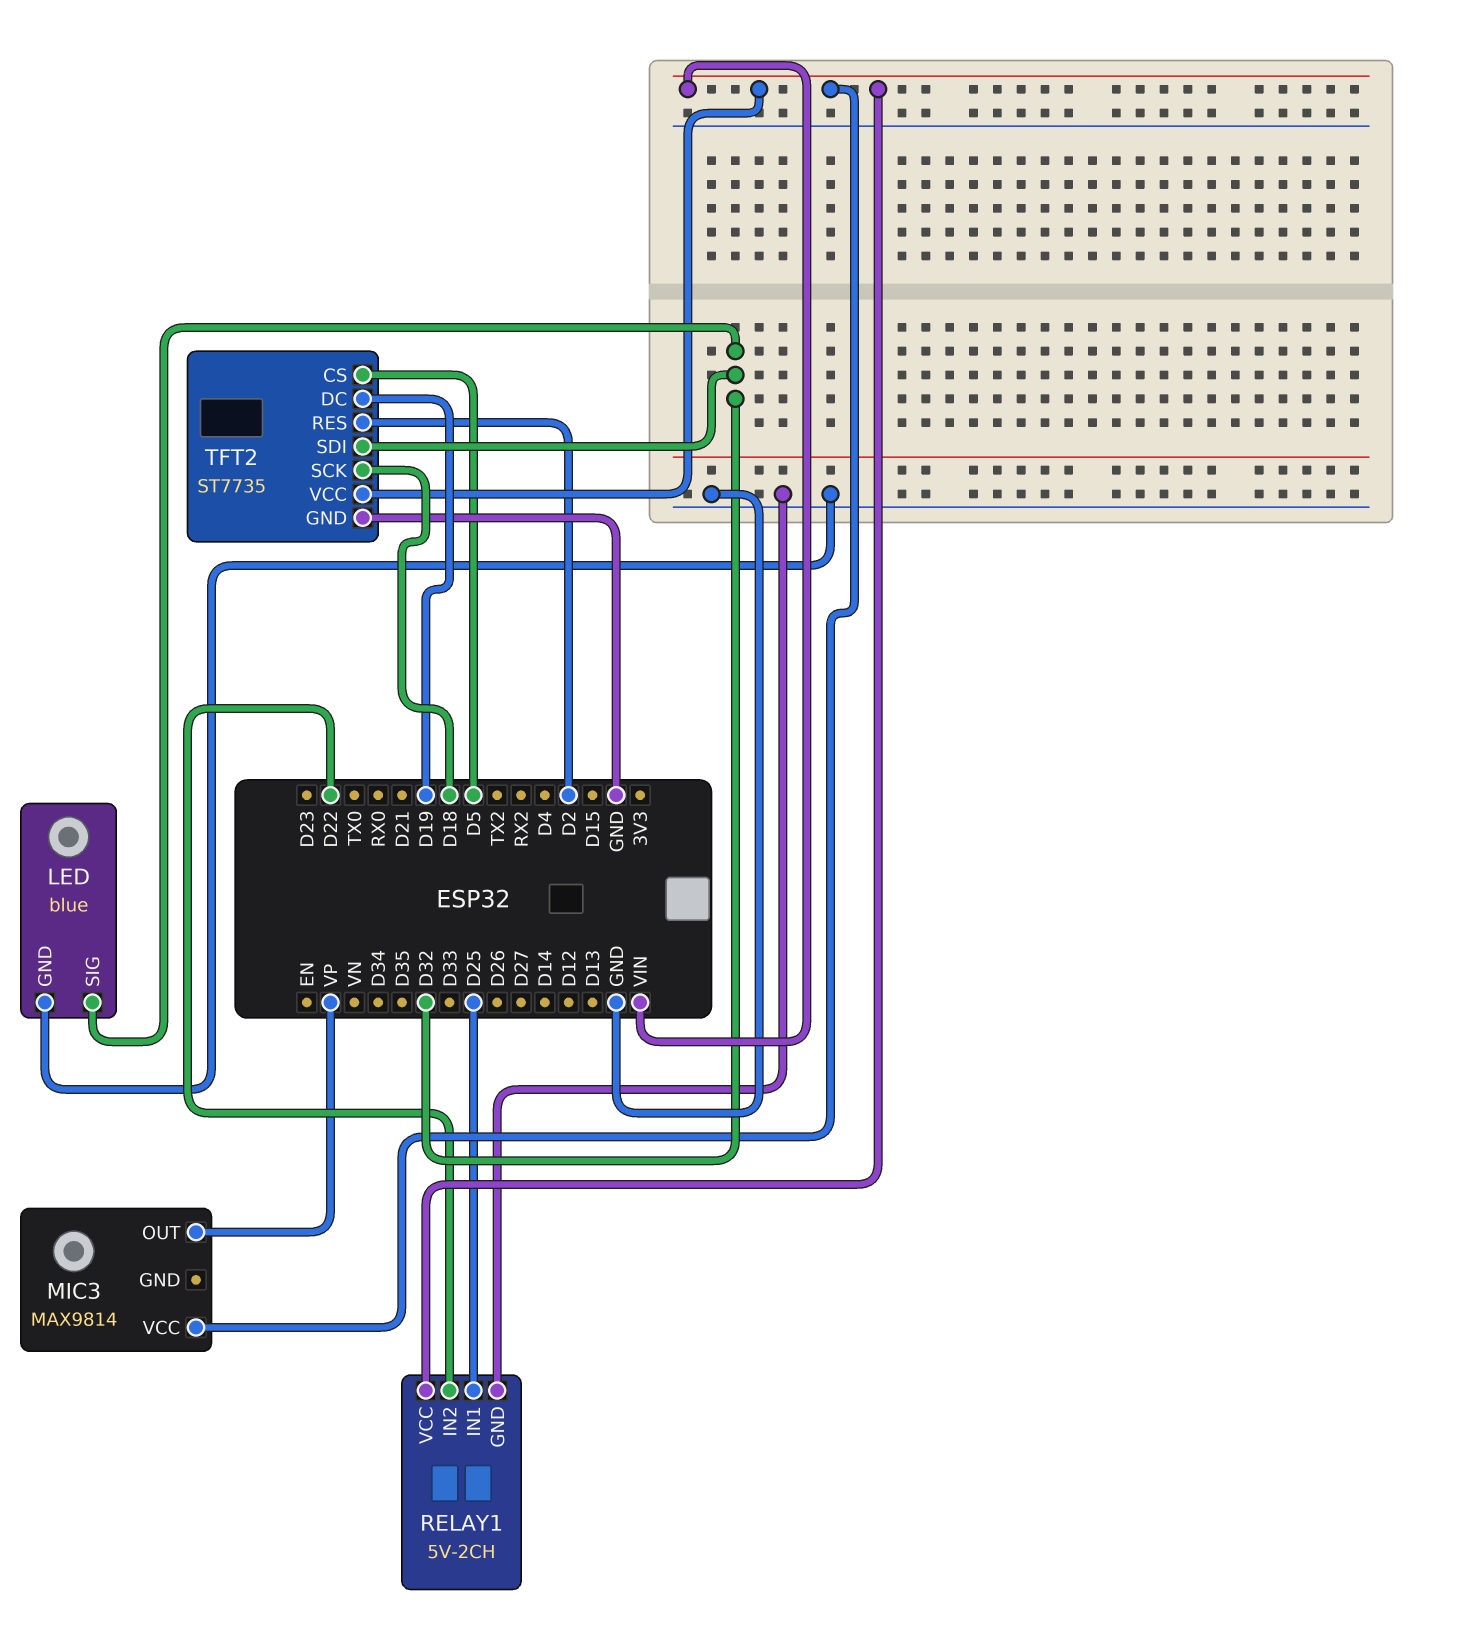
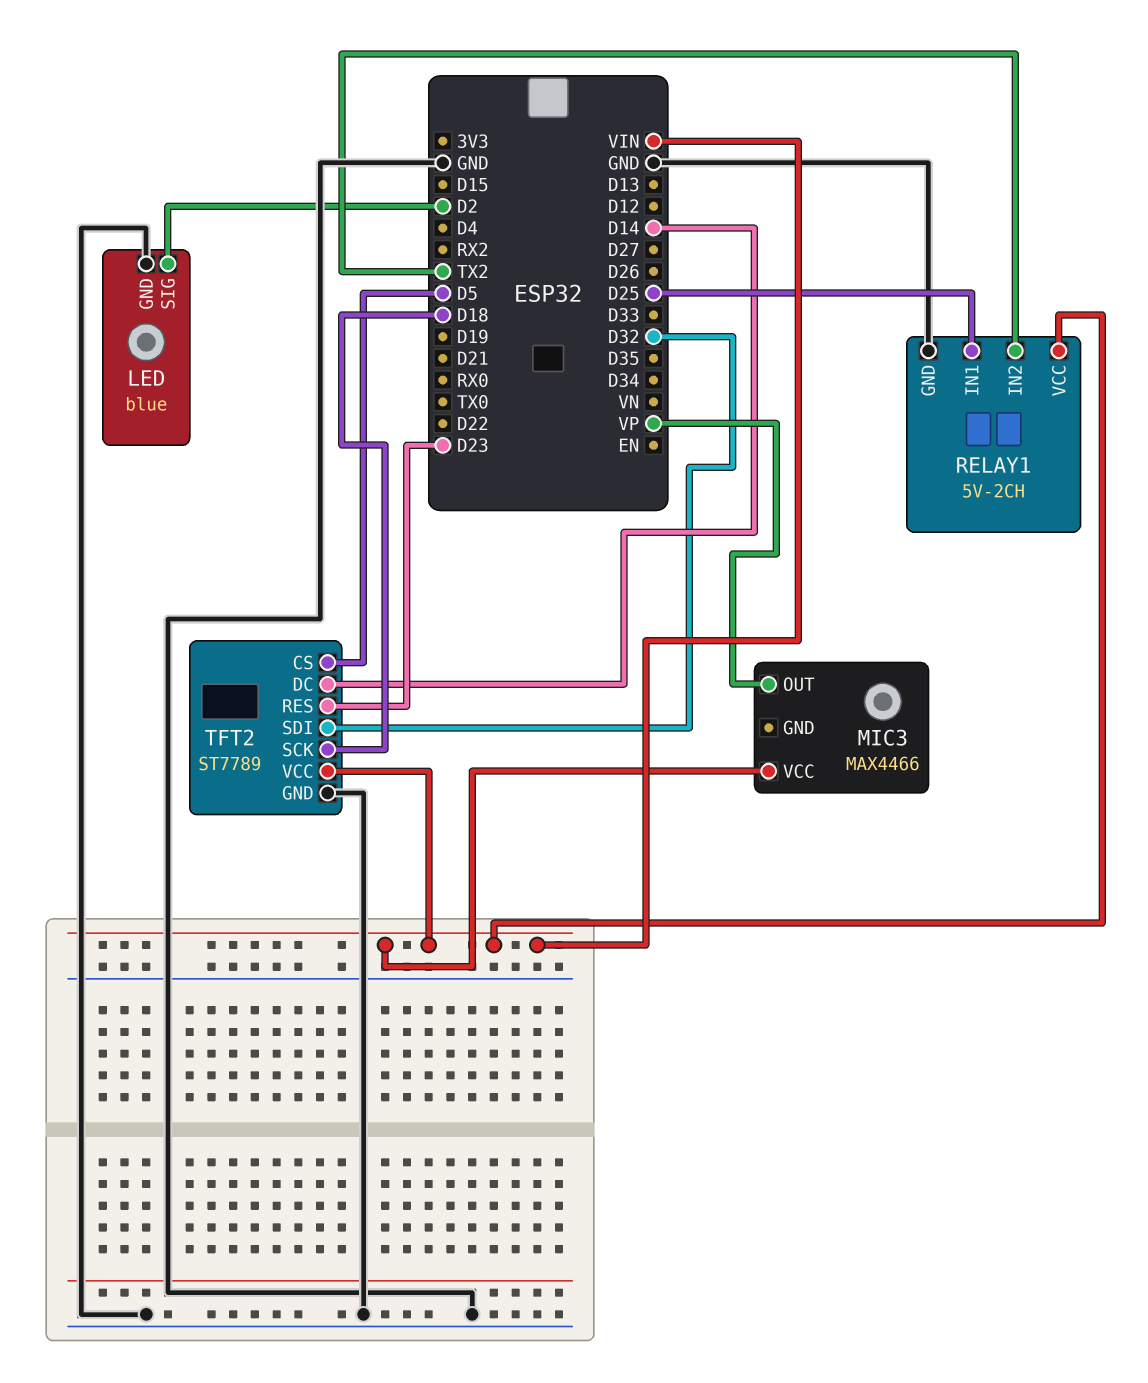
LED pin SIG: D32 -> D2
MIC3: MAX9814 -> MAX4466
RELAY1 pin IN2: D22 -> TX2
TFT2: ST7735 -> ST7789
TFT2 pin DC: D19 -> D14
TFT2 pin RES: D2 -> D23

